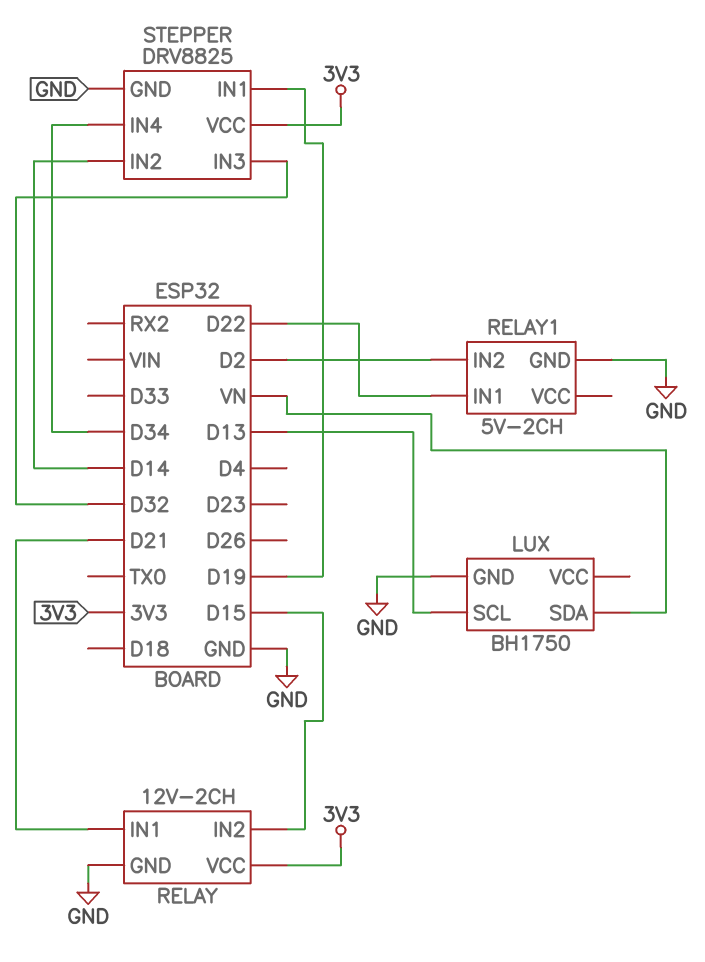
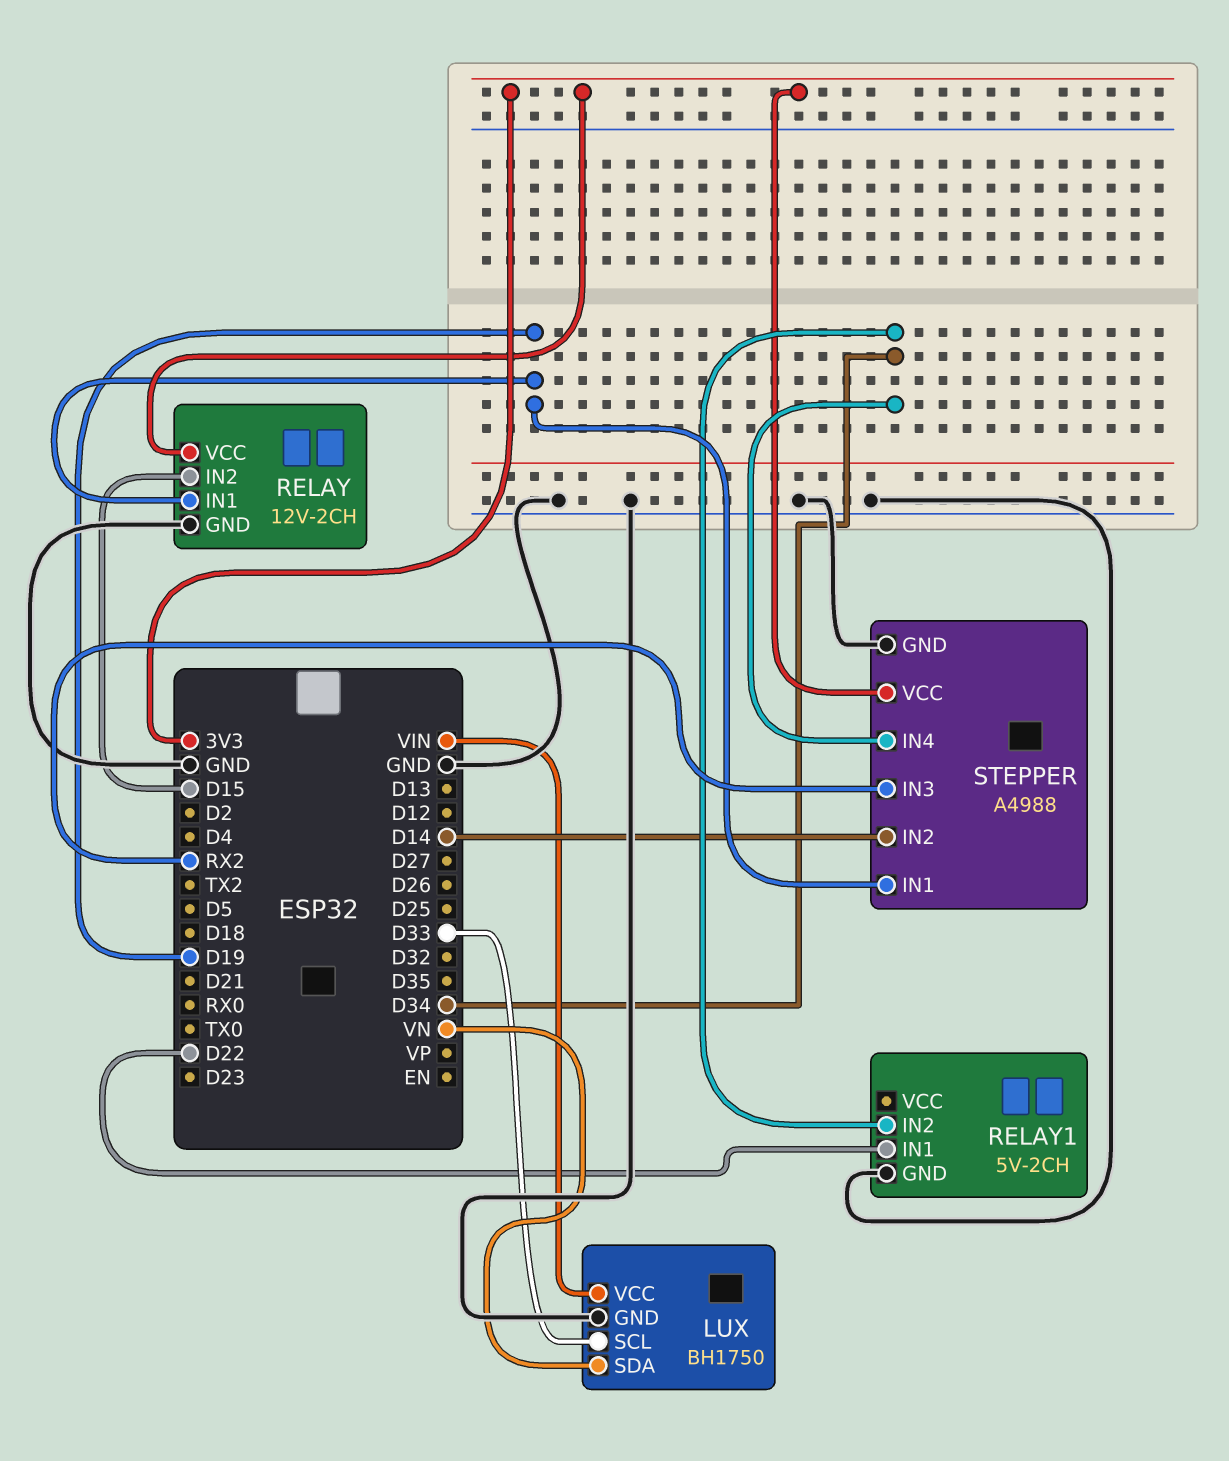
LUX pin SCL: D13 -> D33
LUX pin VCC: none -> VIN
RELAY pin IN1: D21 -> D19
RELAY1 pin IN2: D2 -> D34
STEPPER: DRV8825 -> A4988
STEPPER pin IN3: D32 -> RX2

